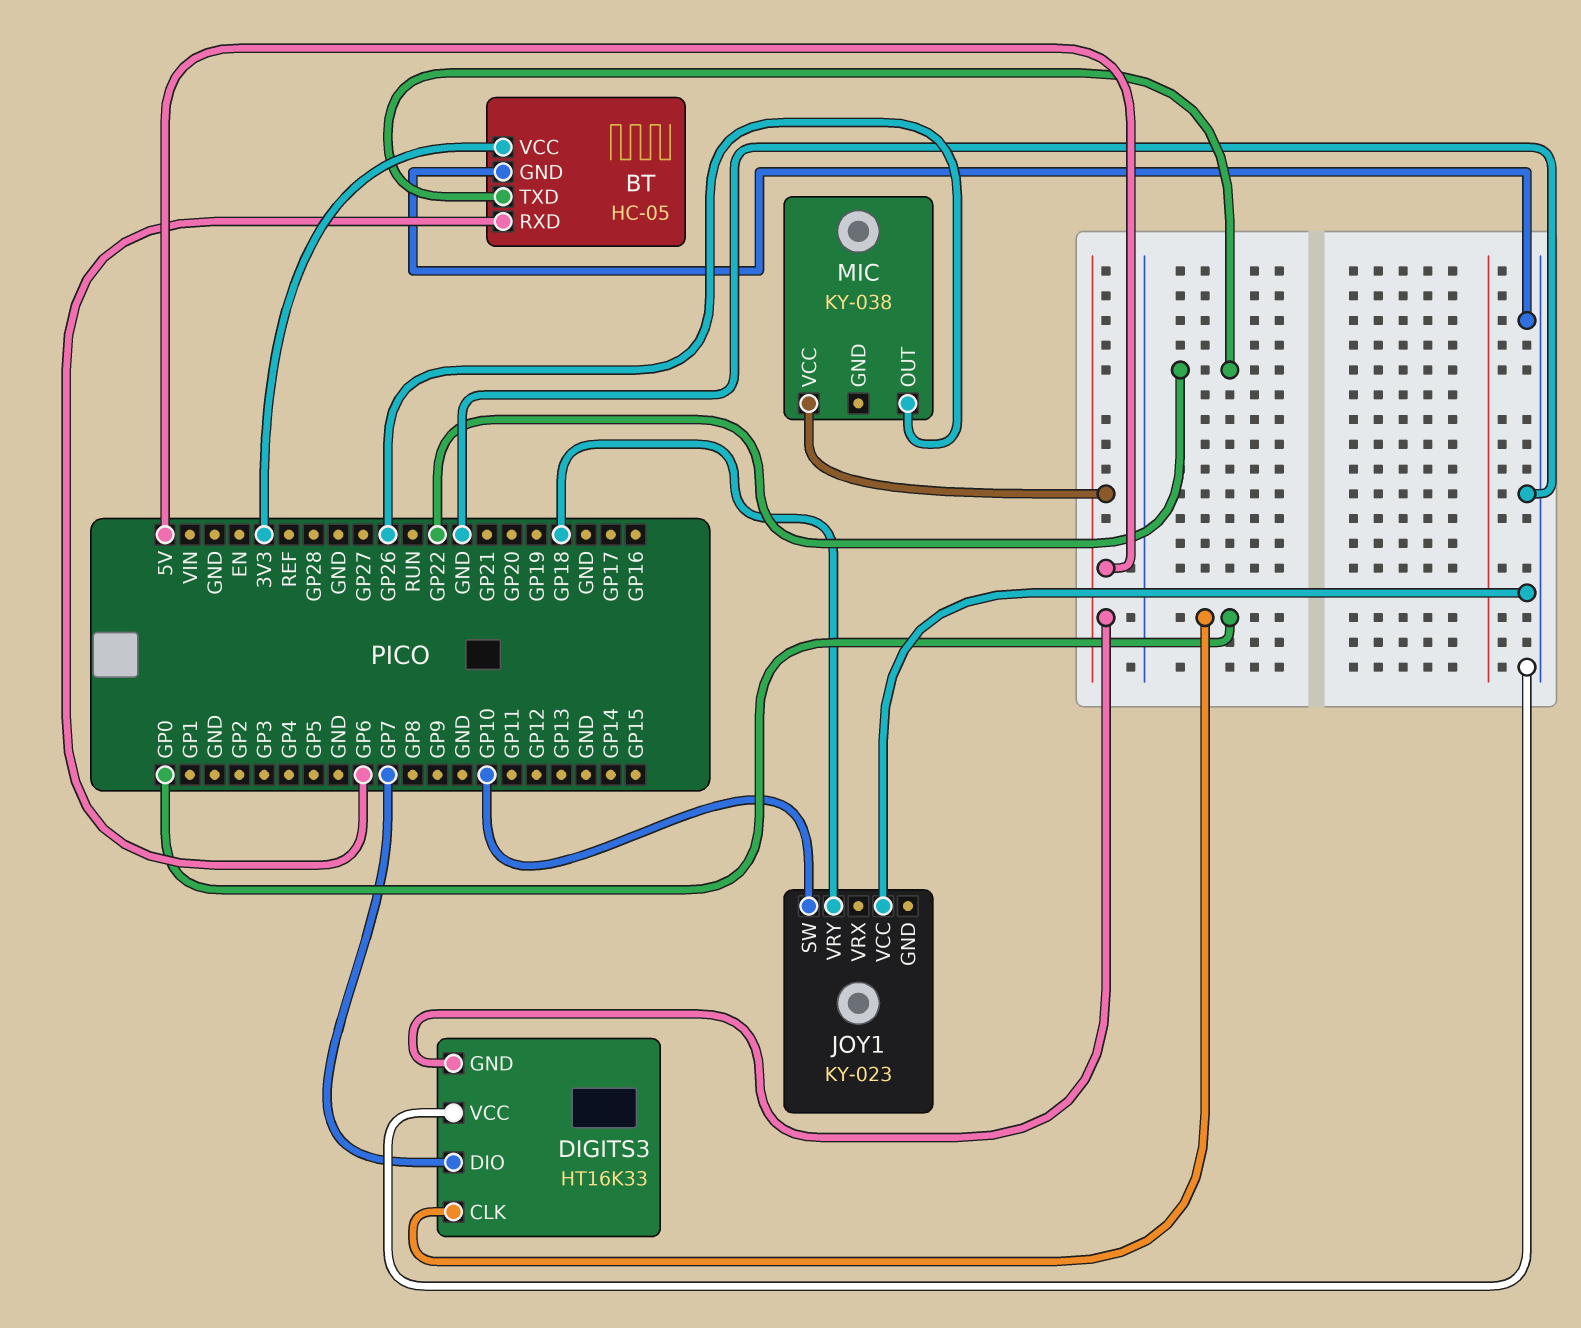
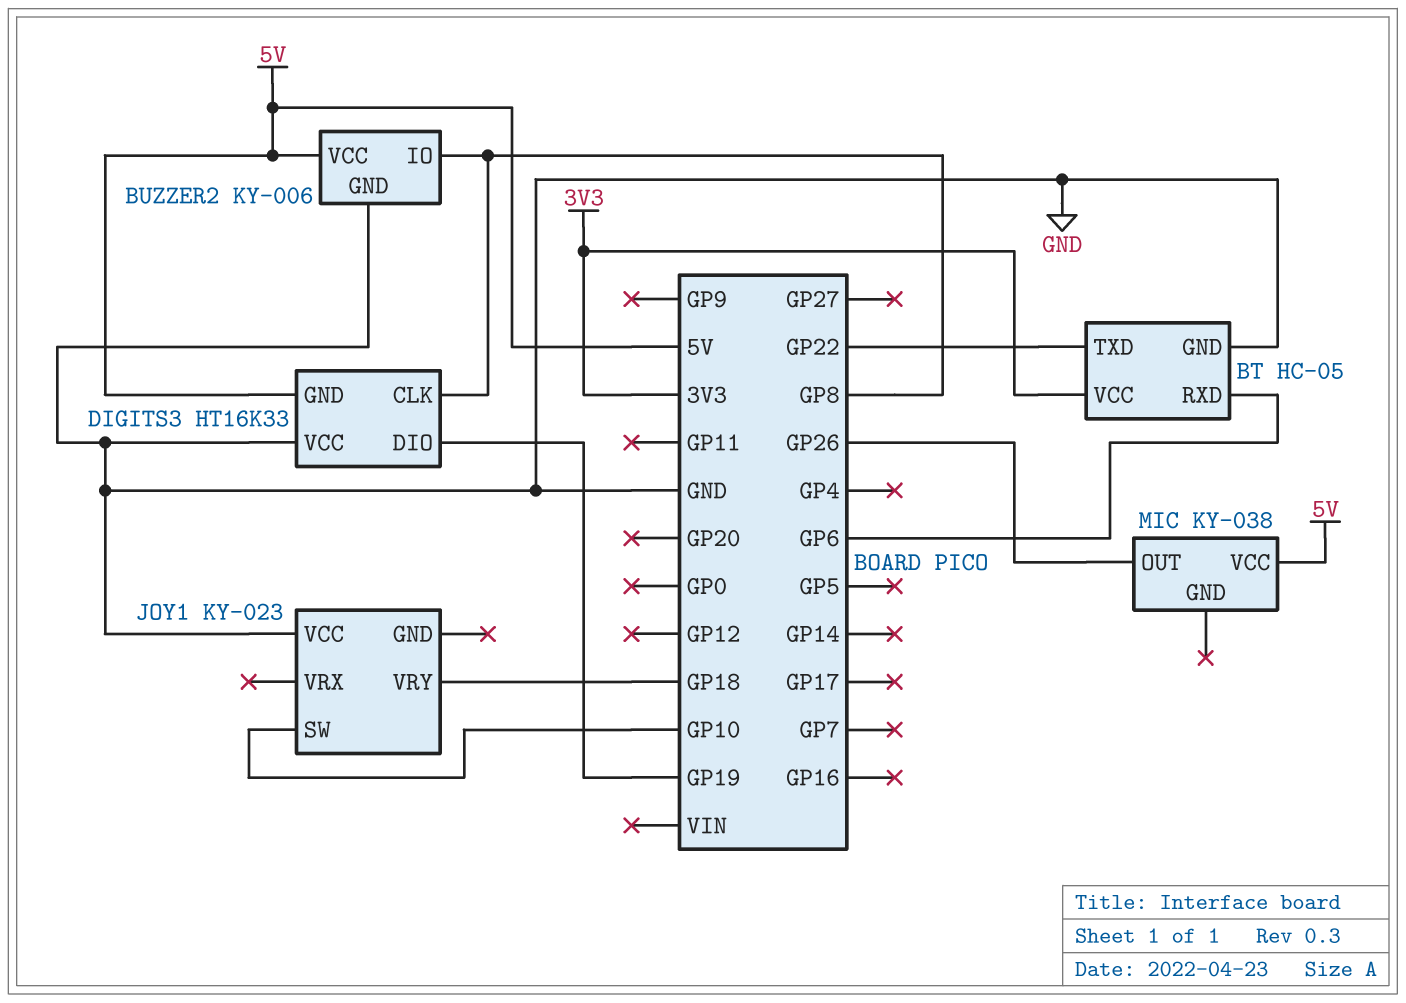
BUZZER2: none -> KY-006
BUZZER2 pin GND: none -> GND
BUZZER2 pin IO: none -> GP8
BUZZER2 pin VCC: none -> 5V
DIGITS3 pin CLK: GP0 -> GP8
DIGITS3 pin DIO: GP7 -> GP19

